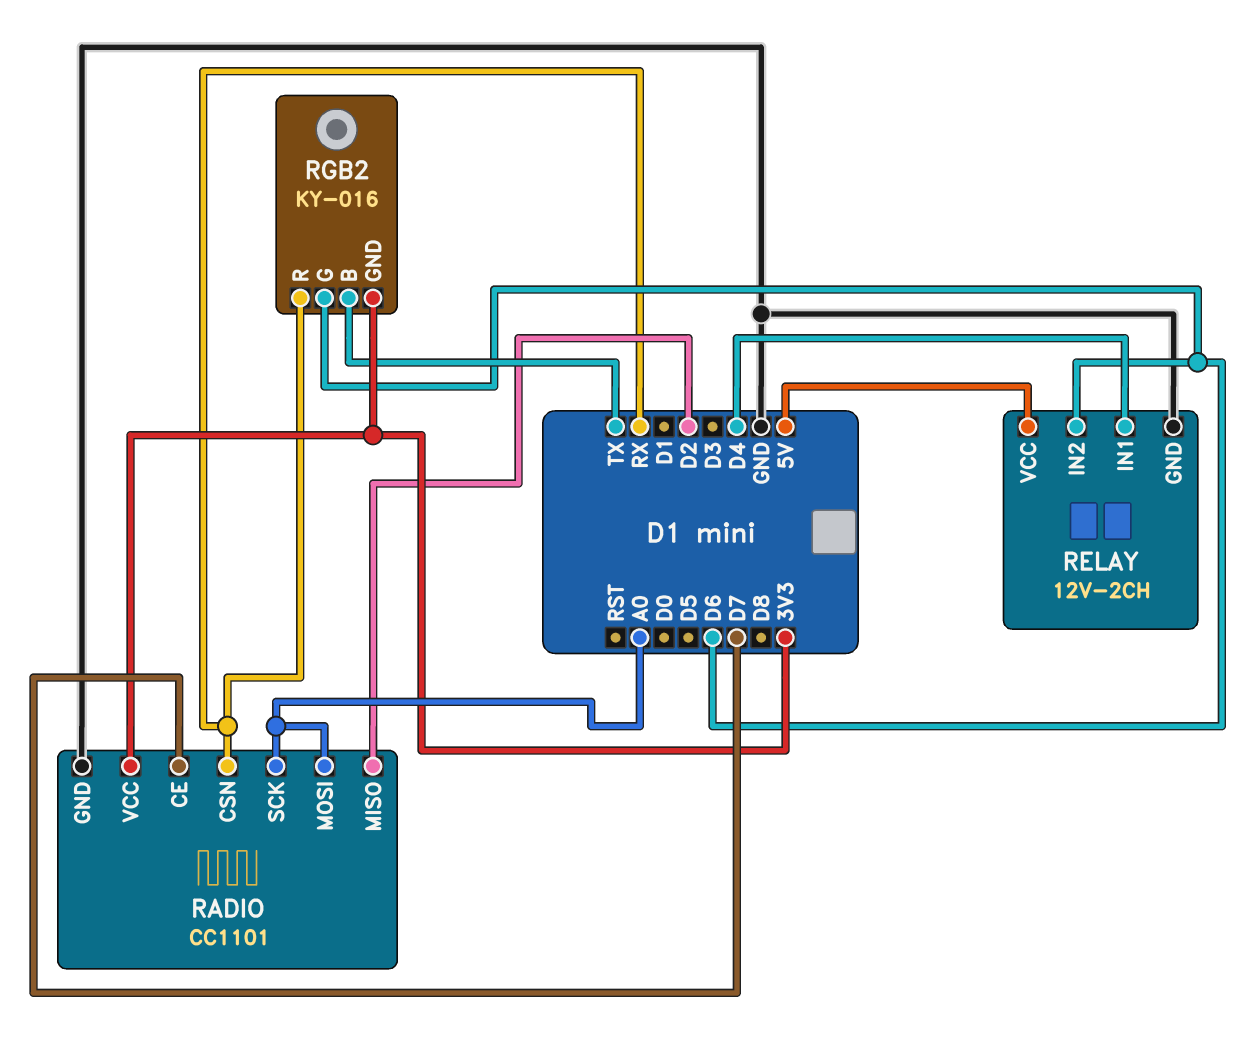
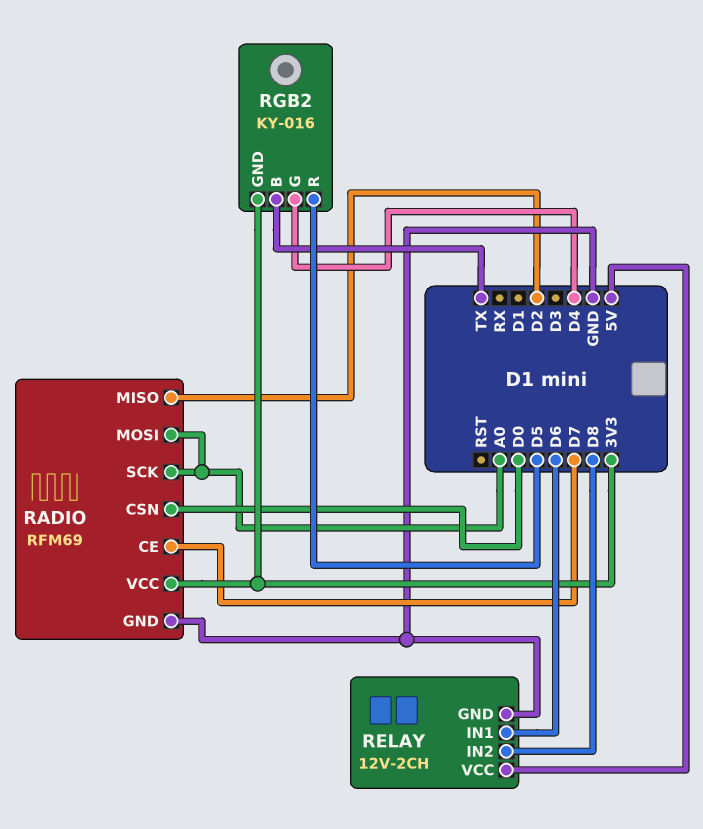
RADIO: CC1101 -> RFM69
RADIO pin CSN: RX -> D0
RELAY pin IN1: D4 -> D6
RELAY pin IN2: D6 -> D8
RGB2 pin G: D6 -> D4
RGB2 pin R: RX -> D5

